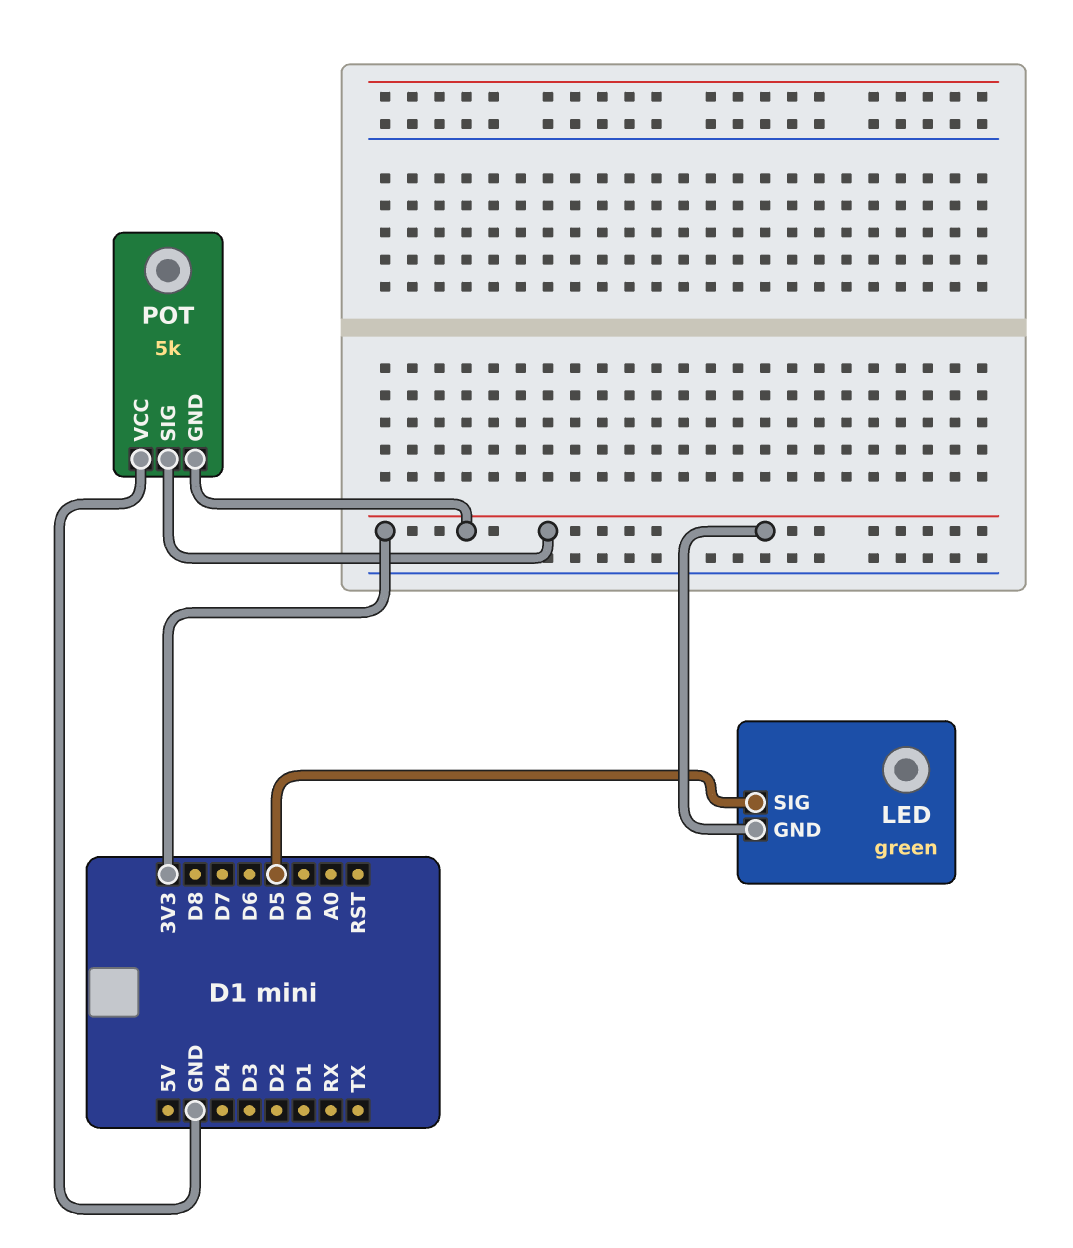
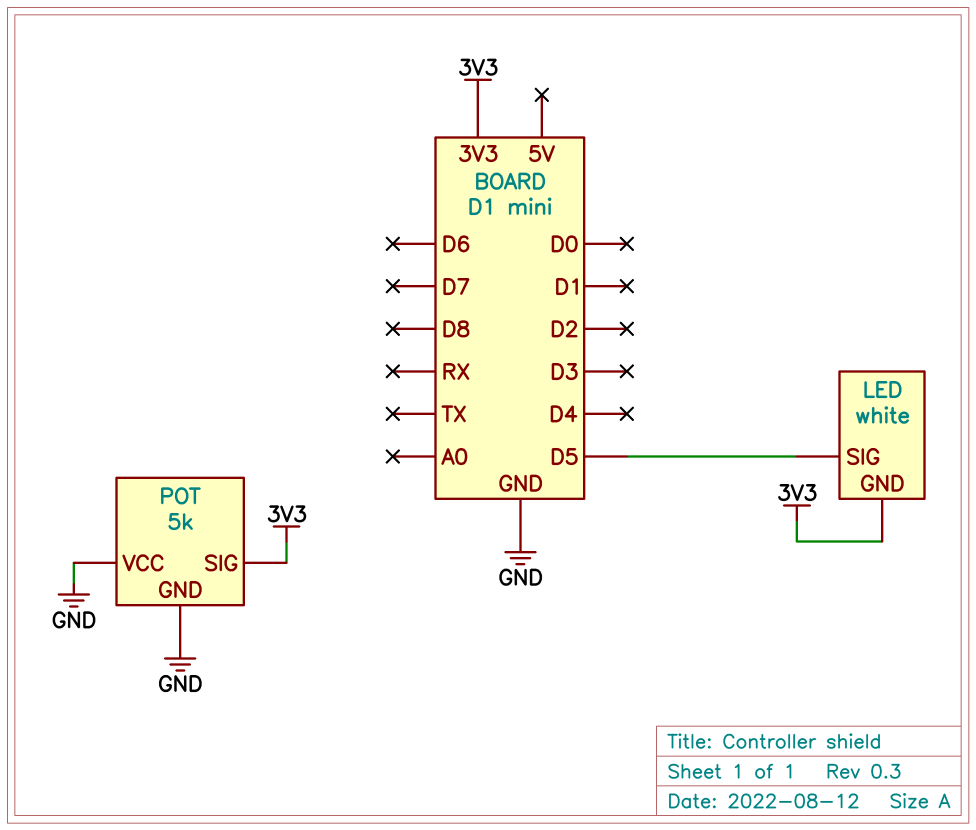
LED: green -> white
POT pin GND: 3V3 -> GND

